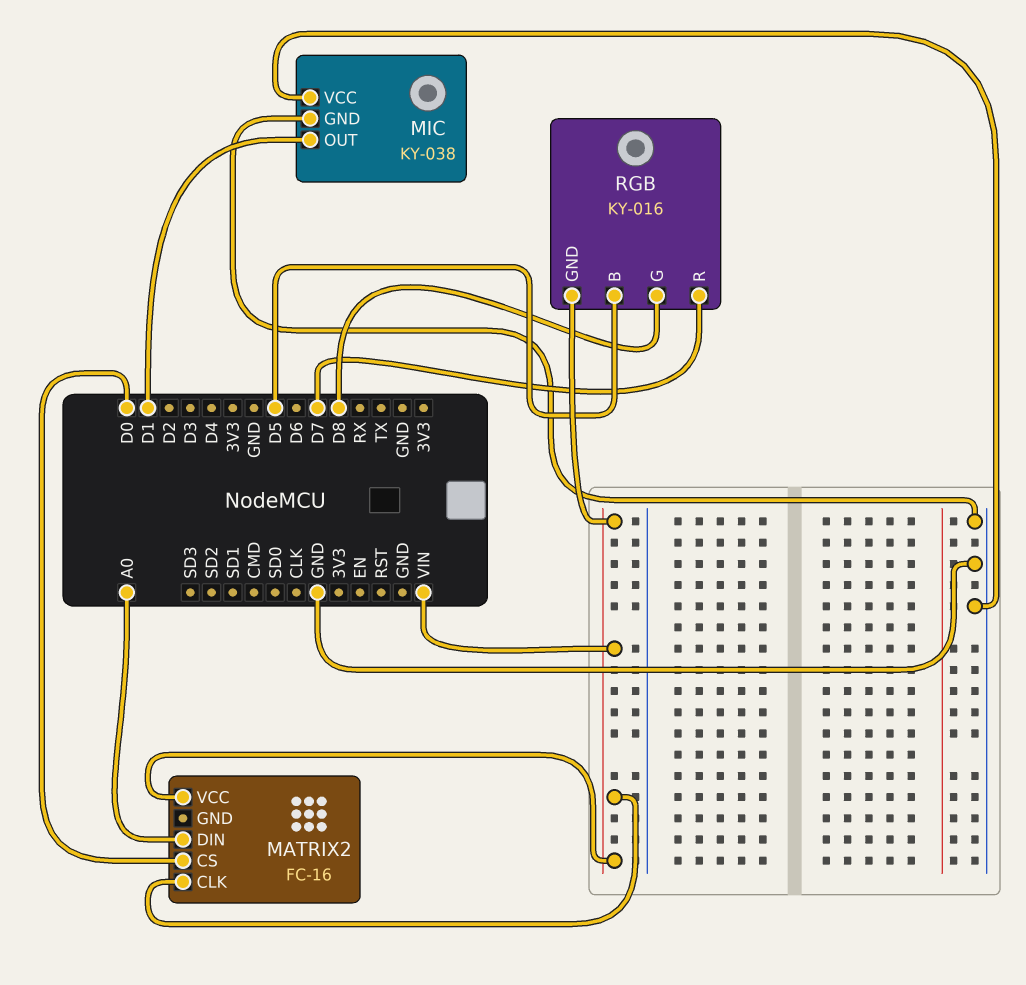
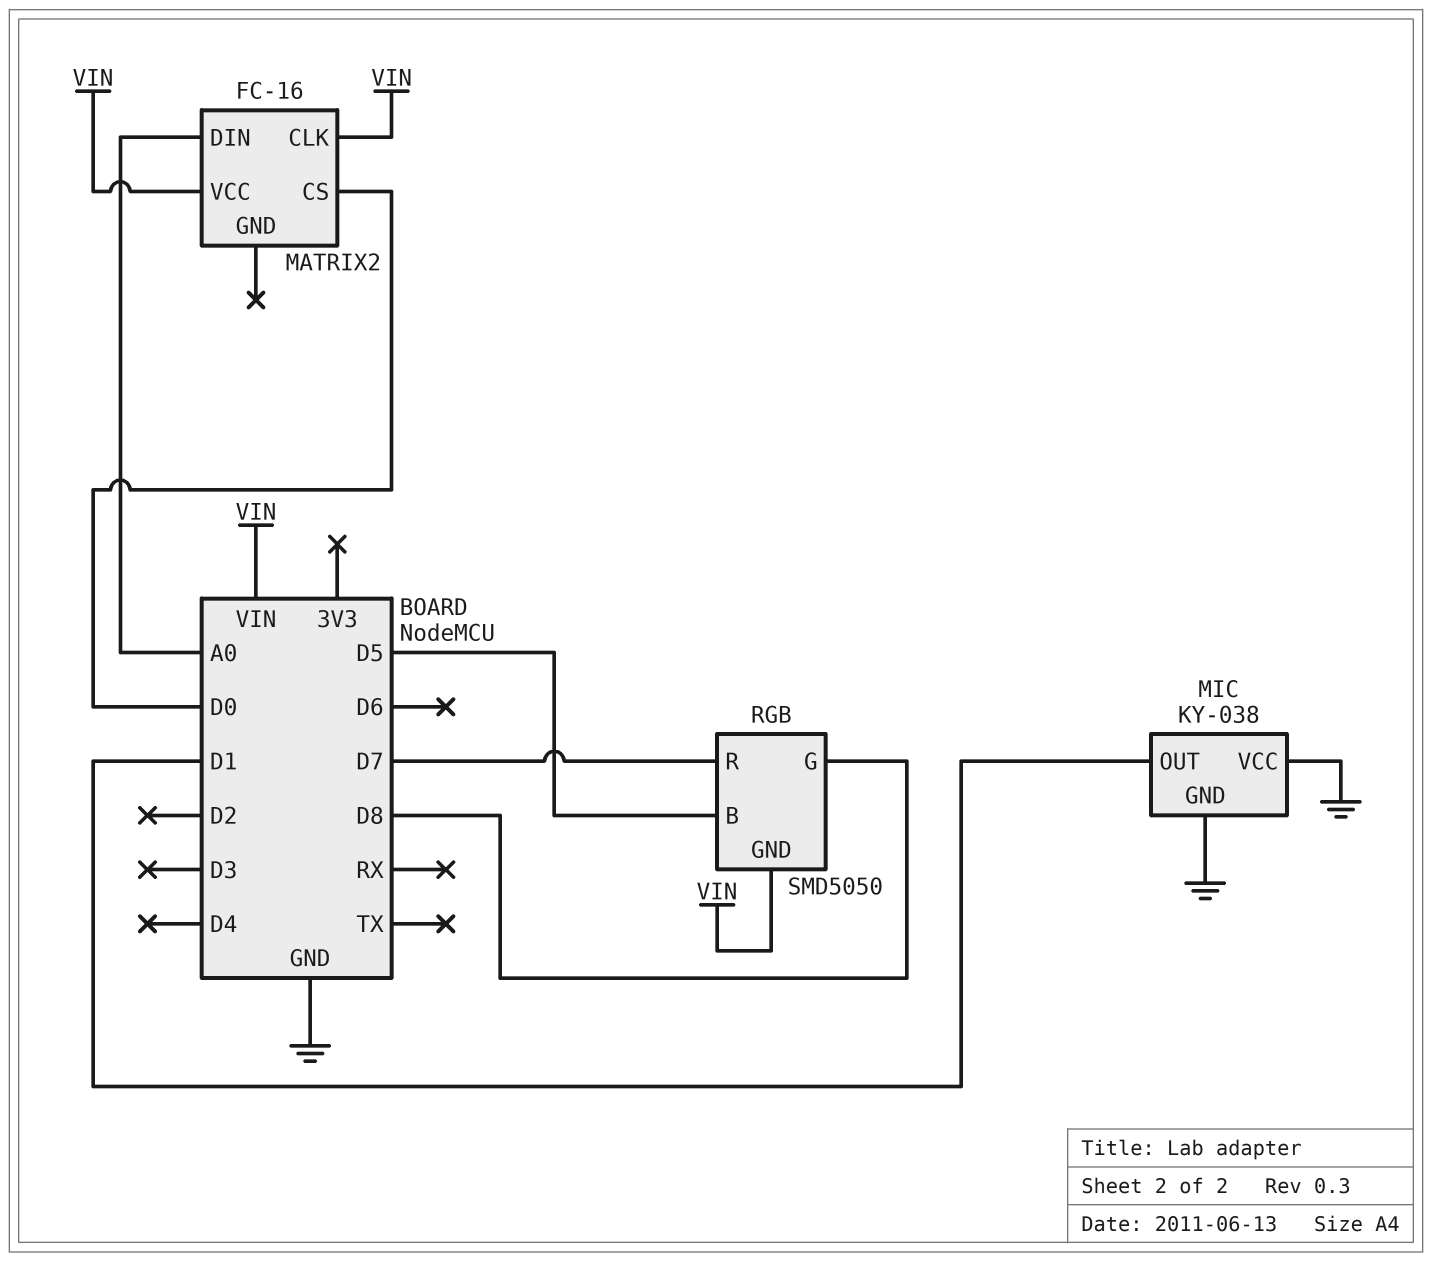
RGB: KY-016 -> SMD5050

